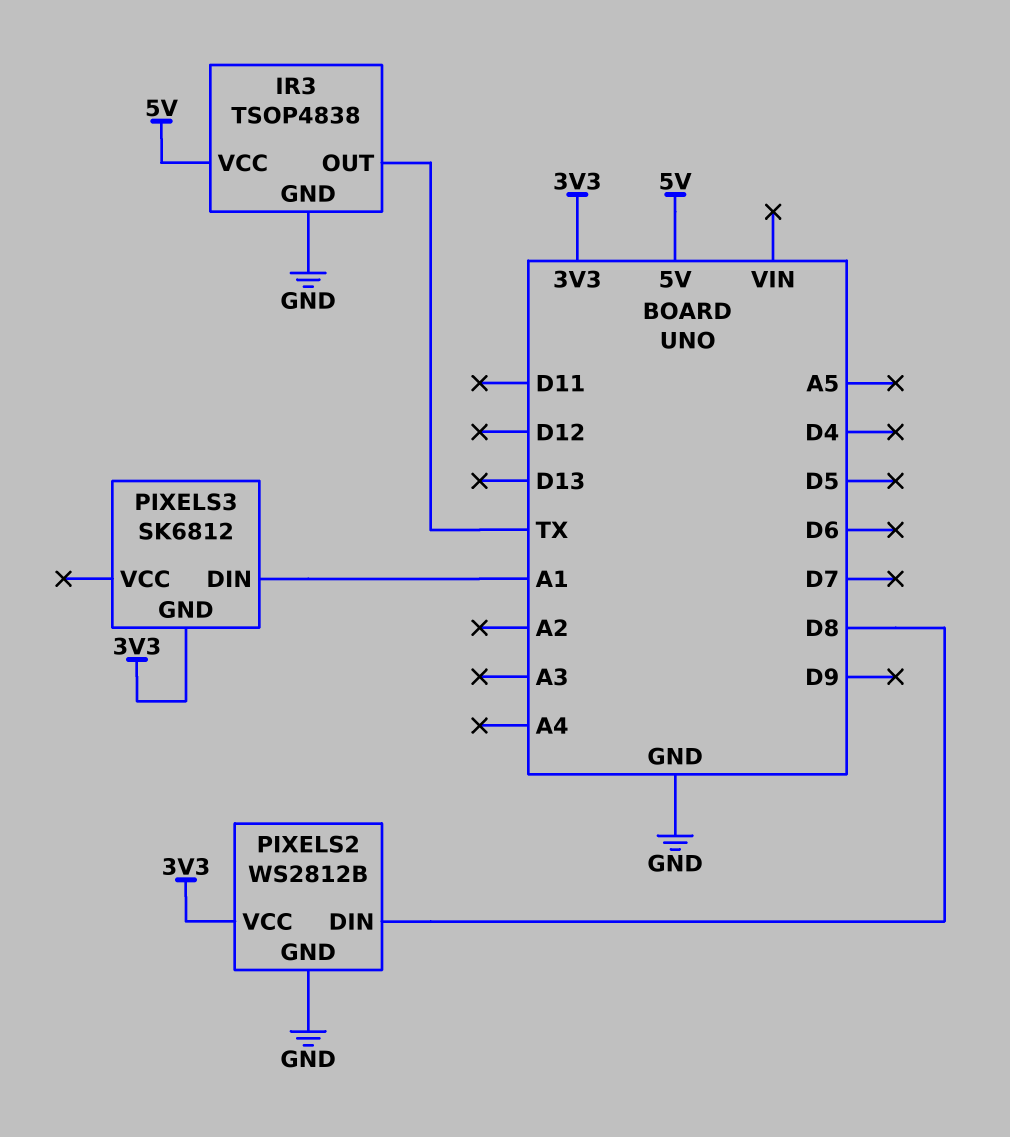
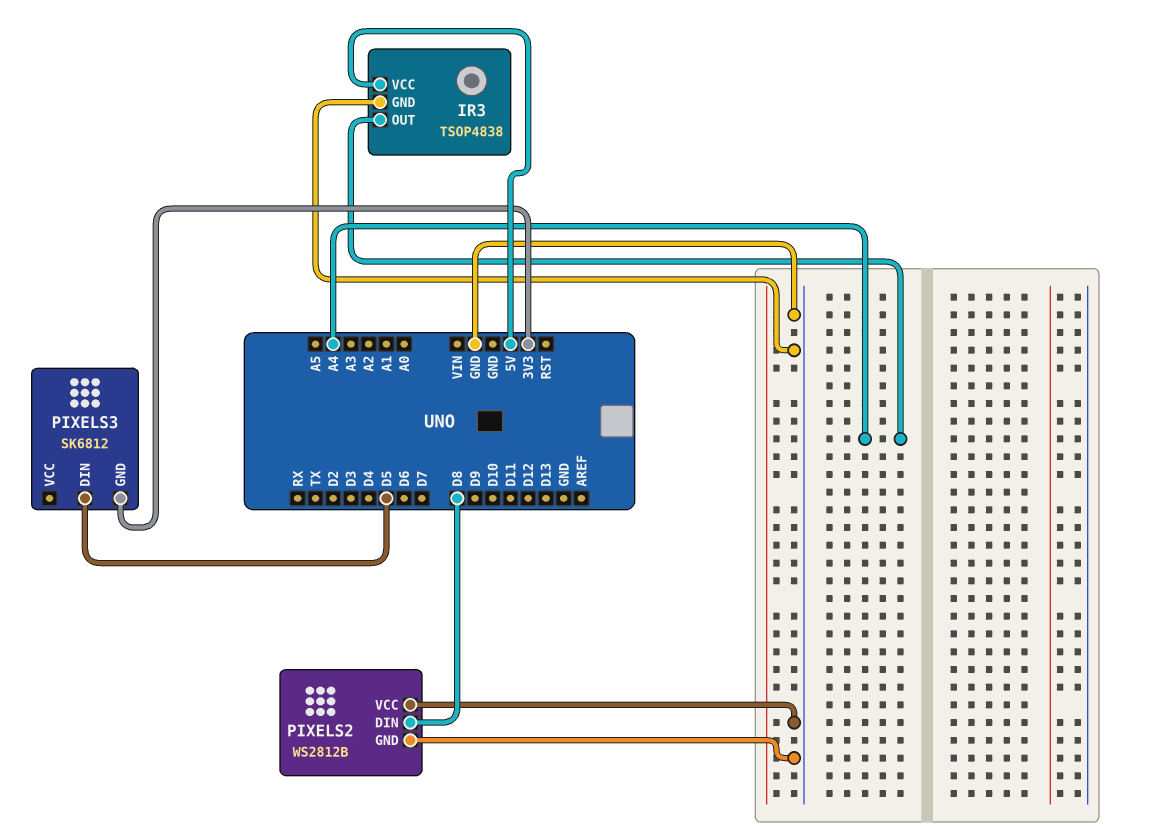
IR3 pin OUT: TX -> A4
PIXELS2 pin VCC: 3V3 -> GND
PIXELS3 pin DIN: A1 -> D5

